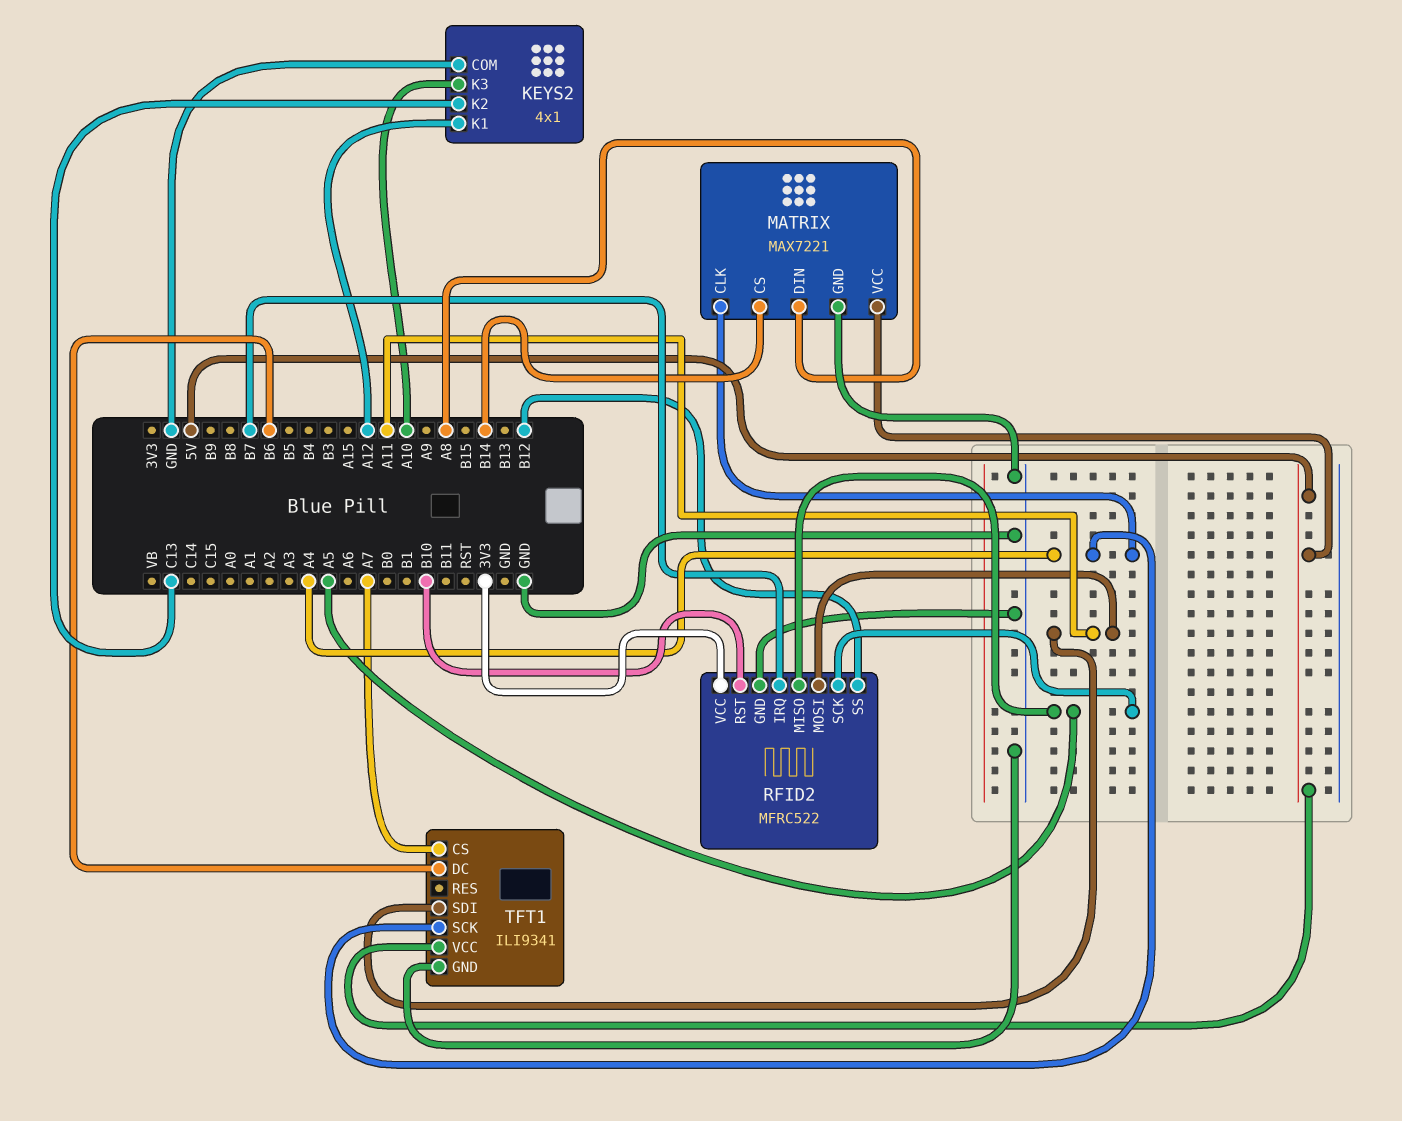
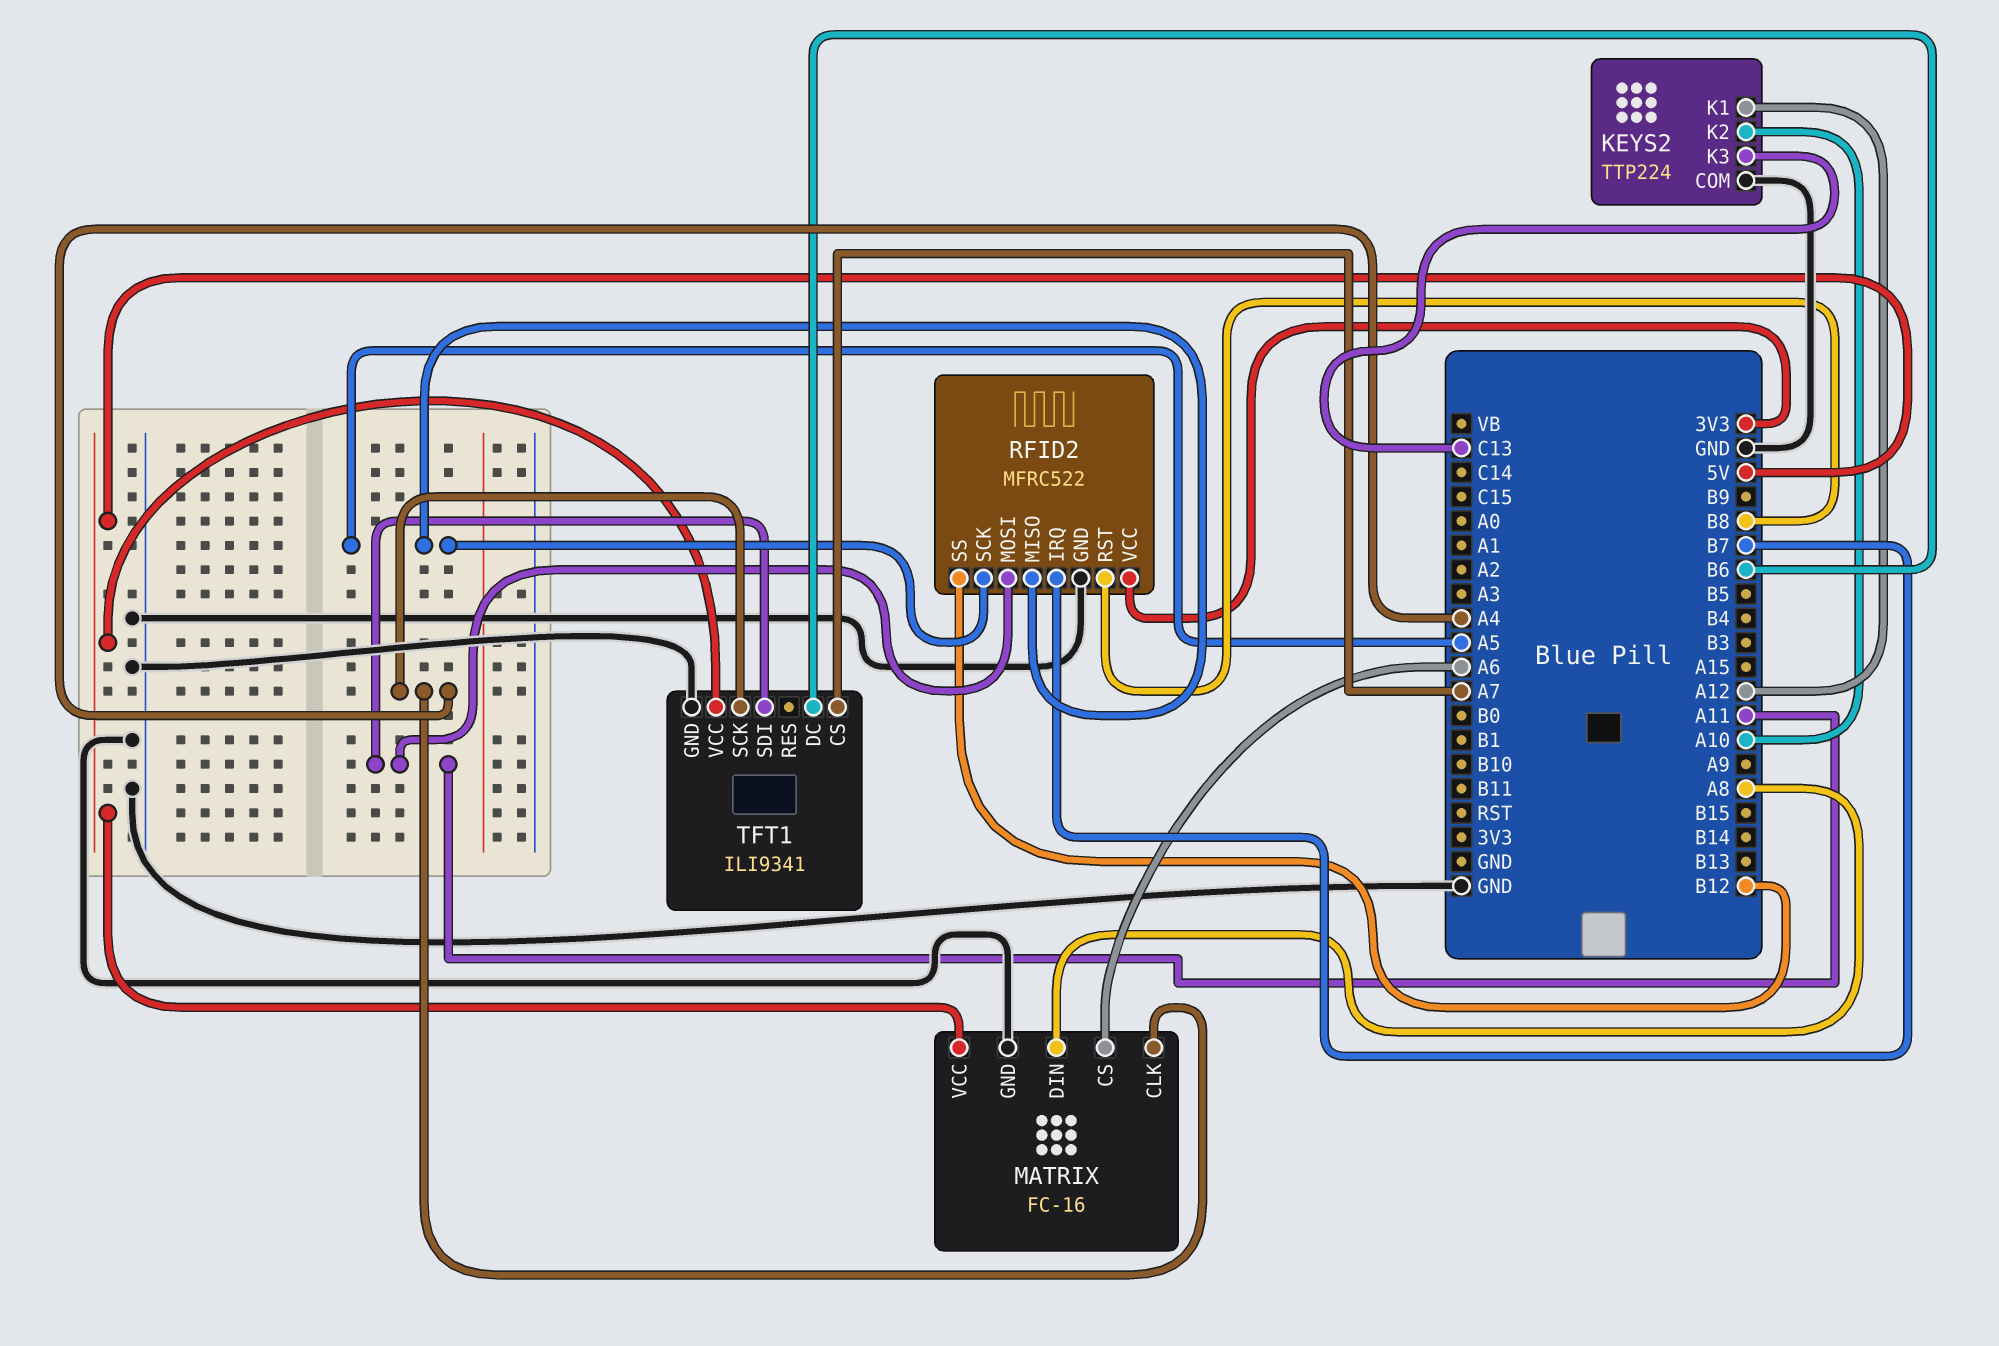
KEYS2: 4x1 -> TTP224
KEYS2 pin K2: C13 -> A10
KEYS2 pin K3: A10 -> C13
MATRIX: MAX7221 -> FC-16
MATRIX pin CS: B14 -> A6
RFID2 pin RST: B10 -> B8

